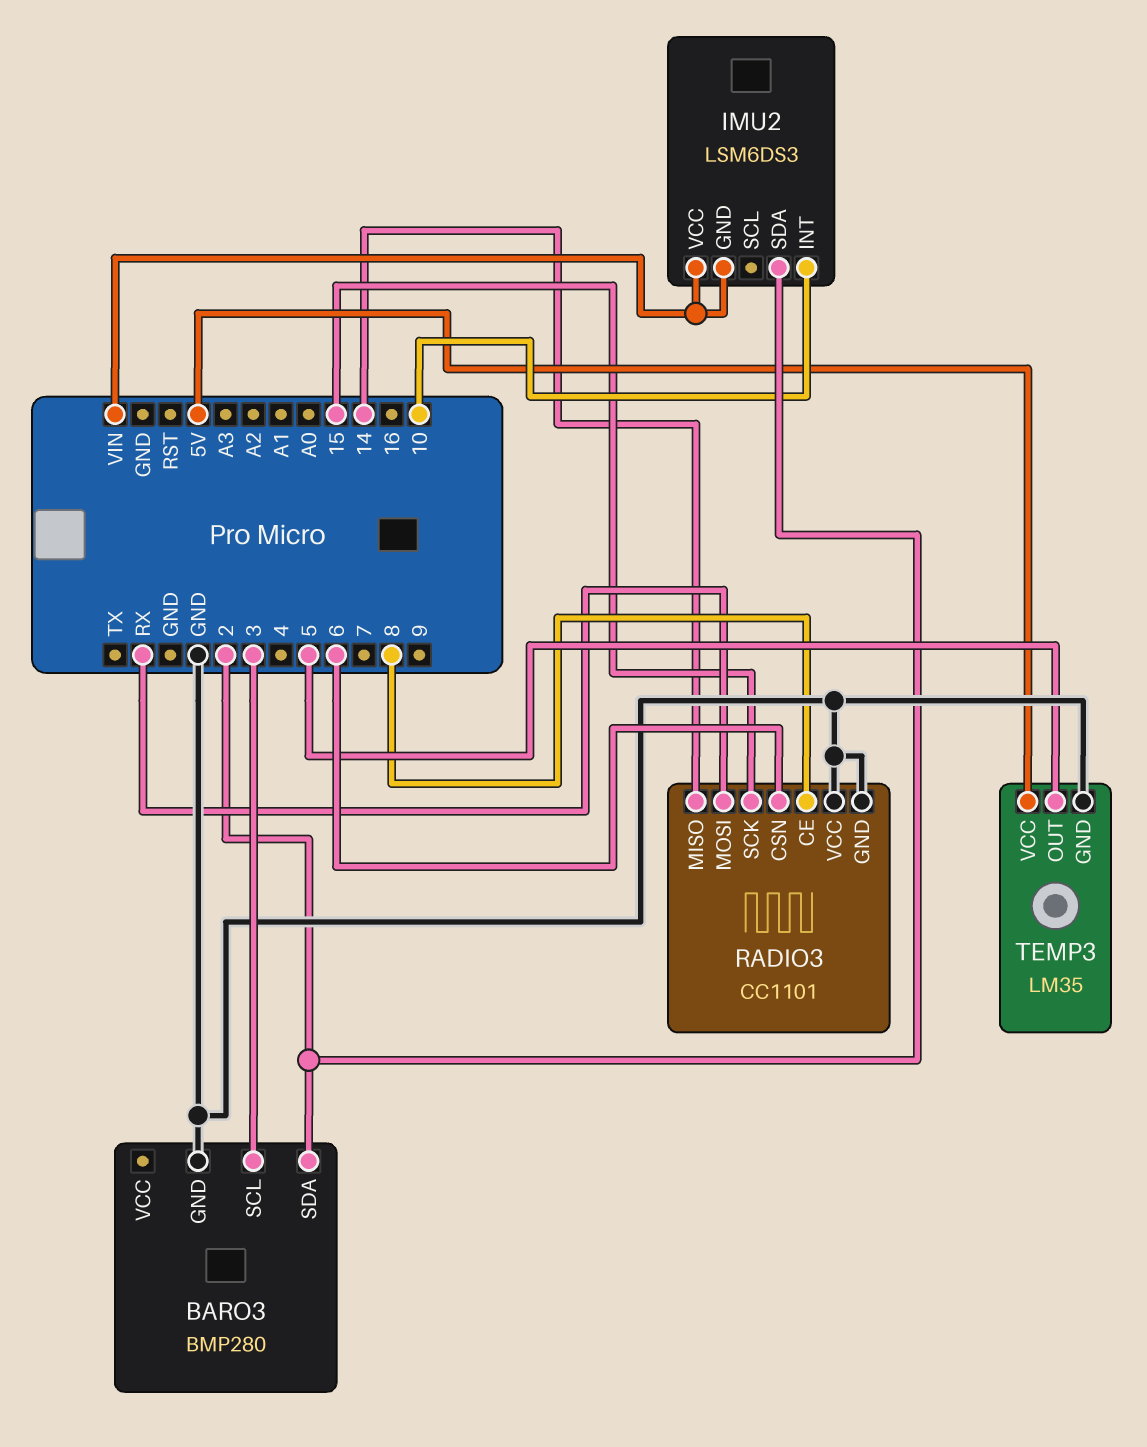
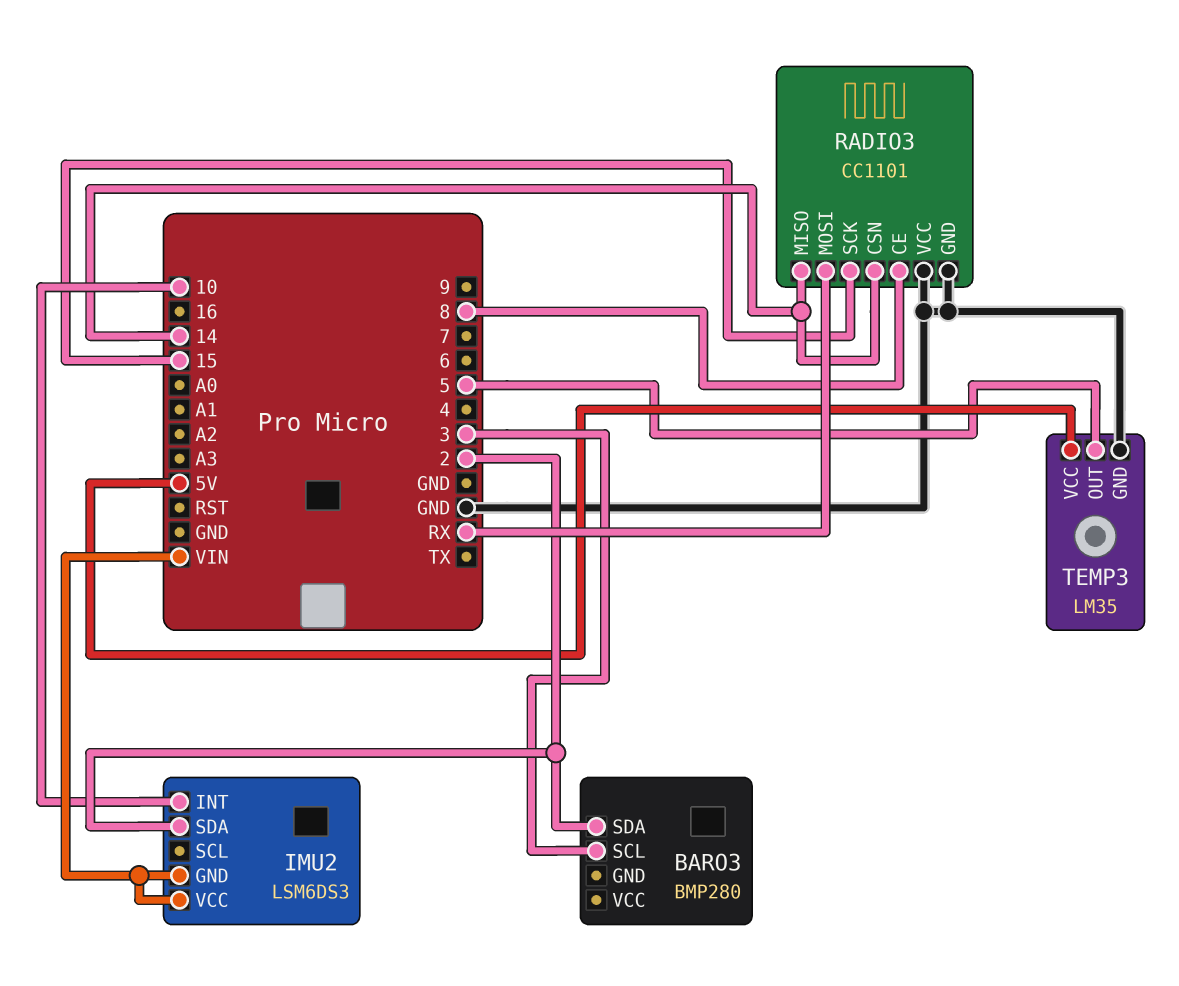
BARO3 pin GND: GND -> none
RADIO3 pin CSN: 6 -> 14

